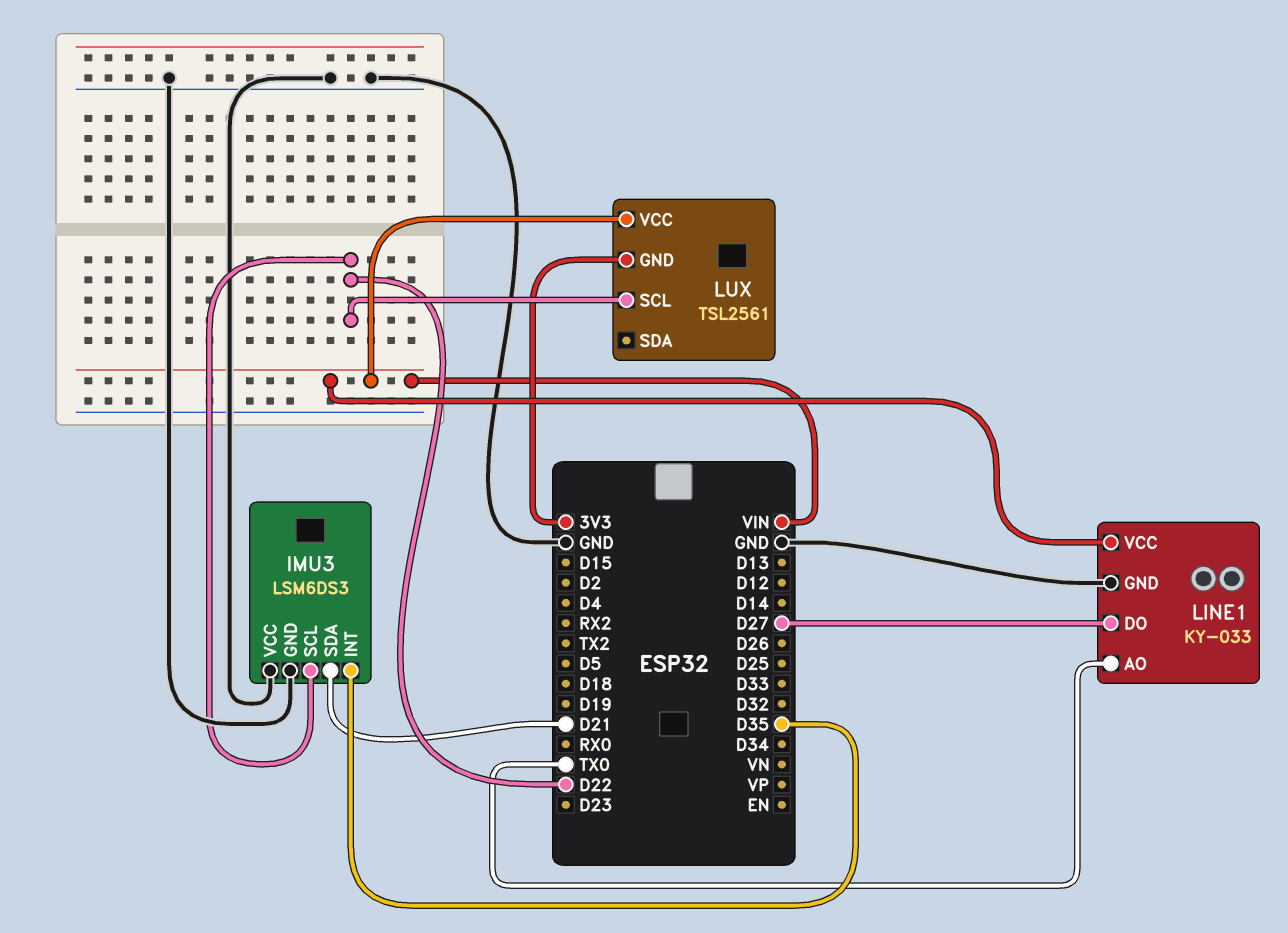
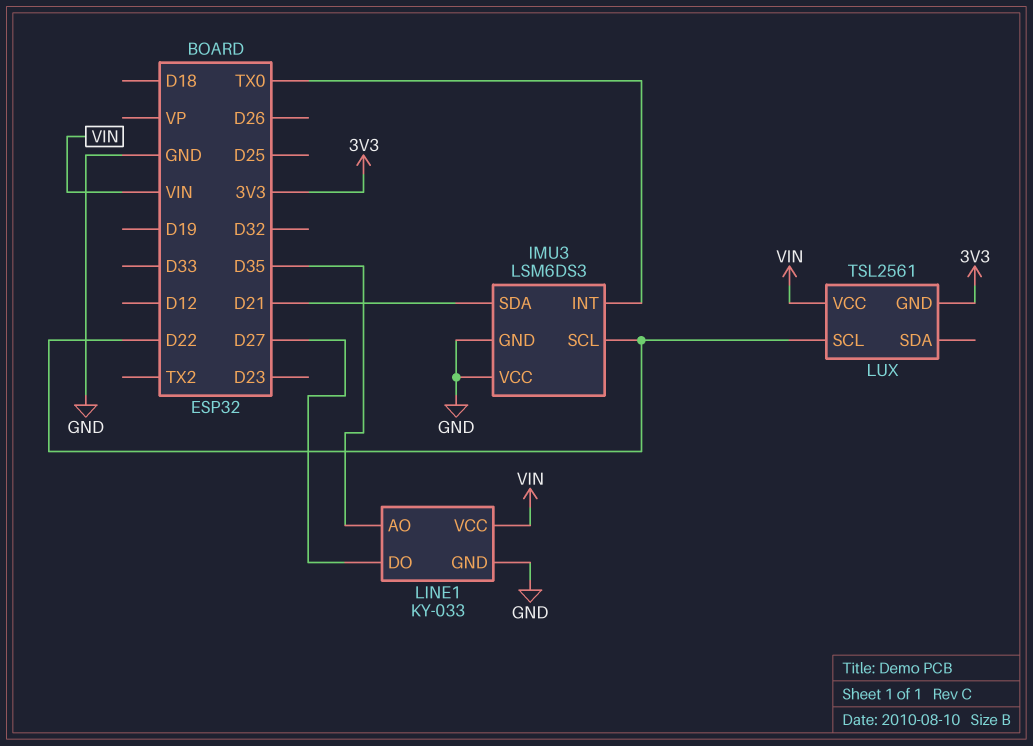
IMU3 pin INT: D35 -> TX0
LINE1 pin AO: TX0 -> D35

